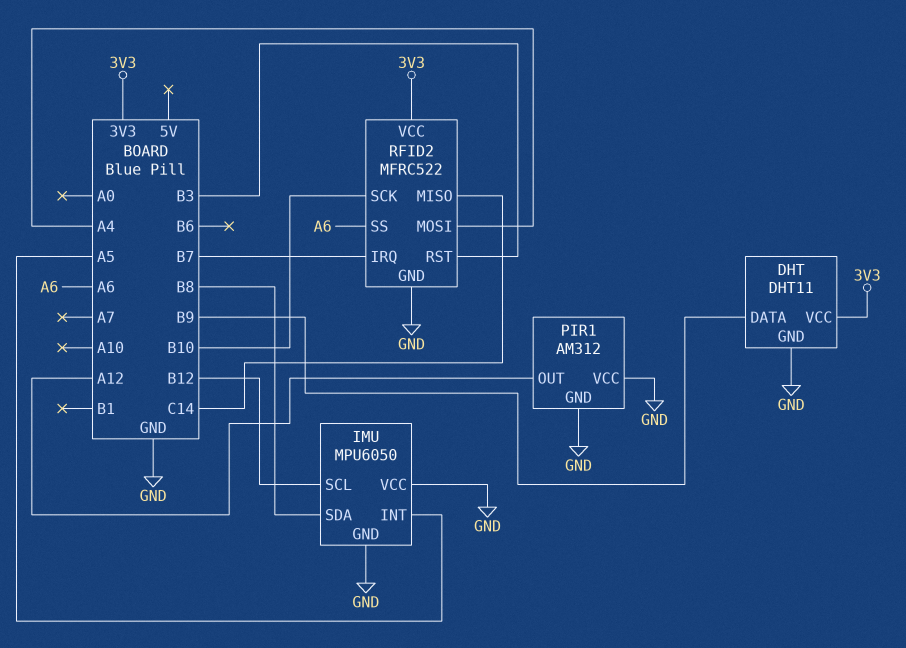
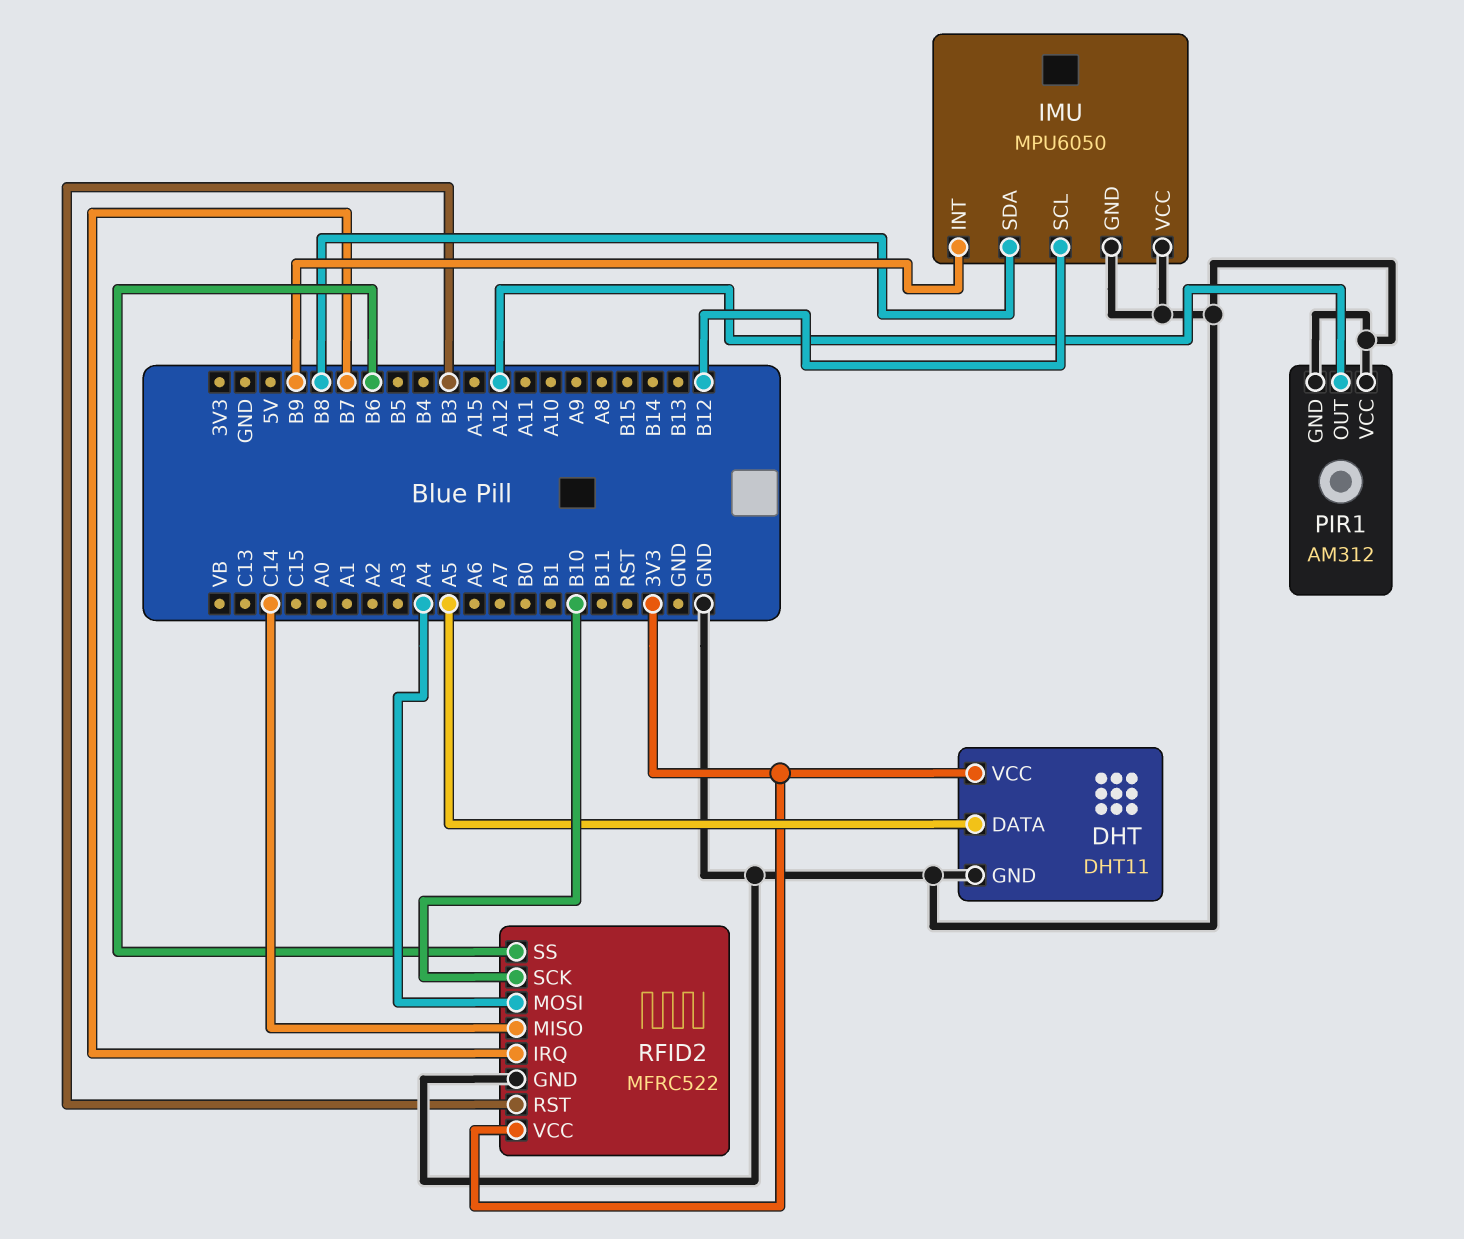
DHT pin DATA: B9 -> A5
IMU pin INT: A5 -> B9
RFID2 pin SS: A6 -> B6

